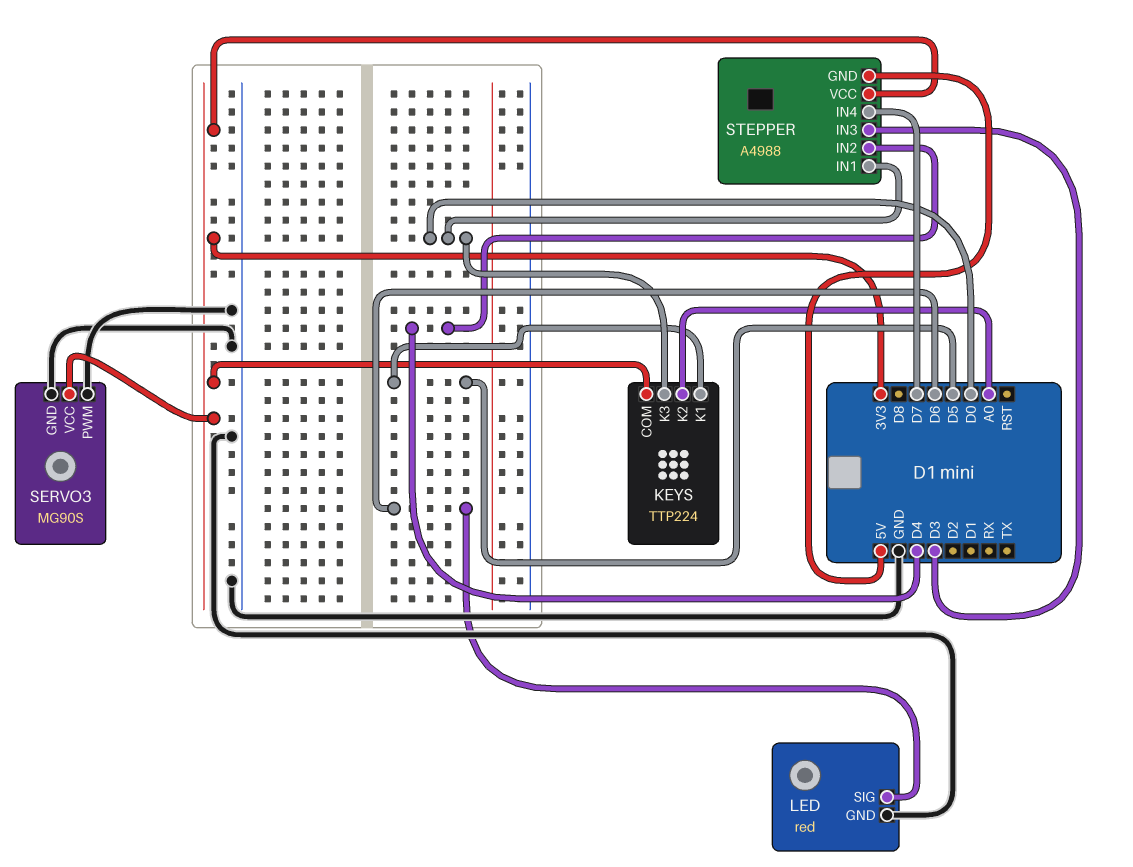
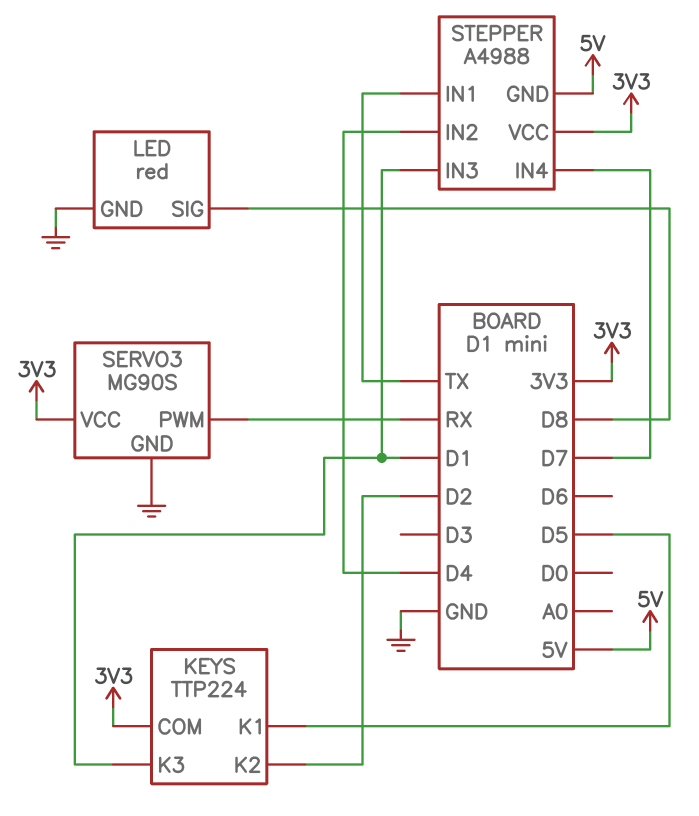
KEYS pin K2: A0 -> D2
KEYS pin K3: D0 -> D1
LED pin SIG: D6 -> D8
SERVO3 pin PWM: GND -> RX
STEPPER pin IN1: D0 -> TX
STEPPER pin IN3: D3 -> D1

